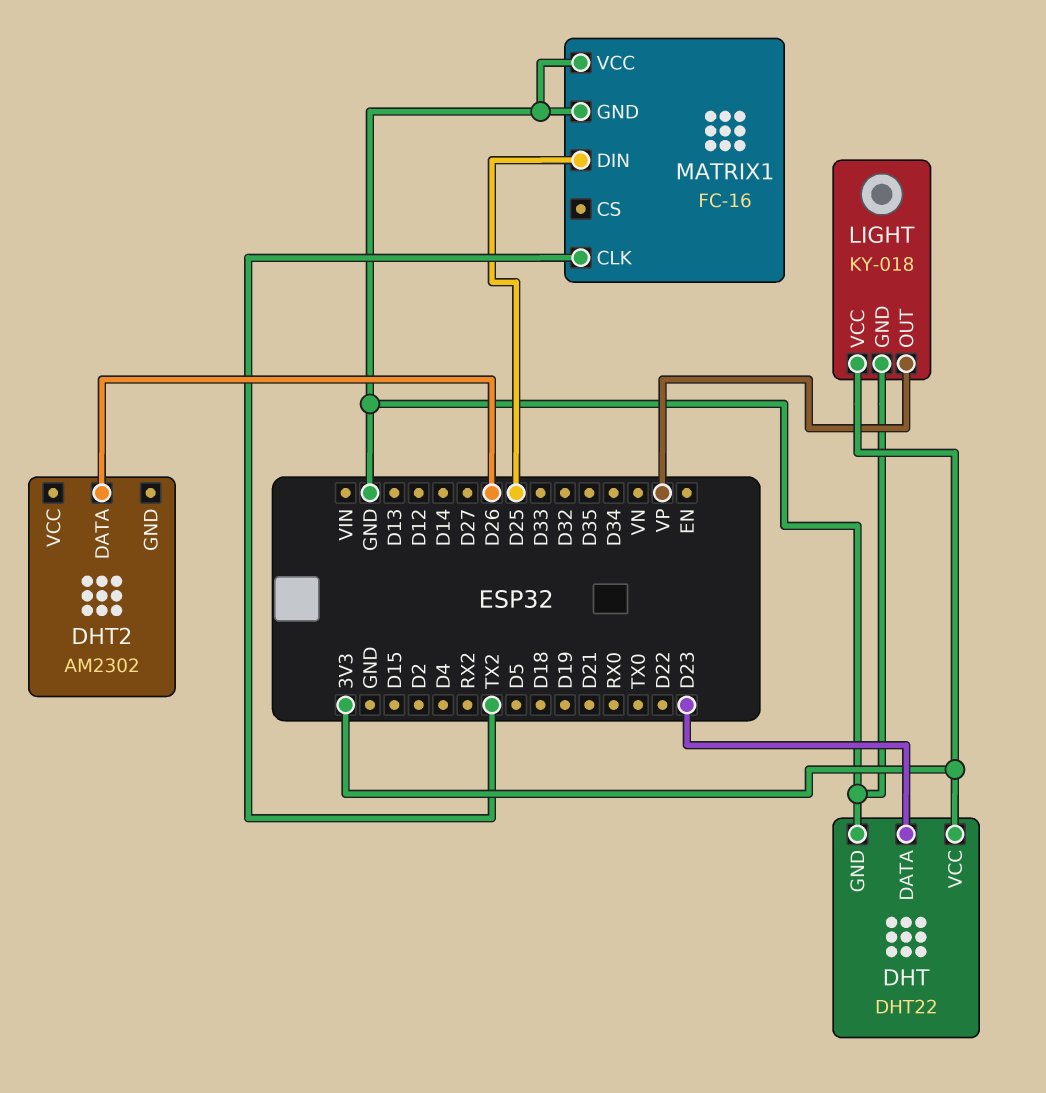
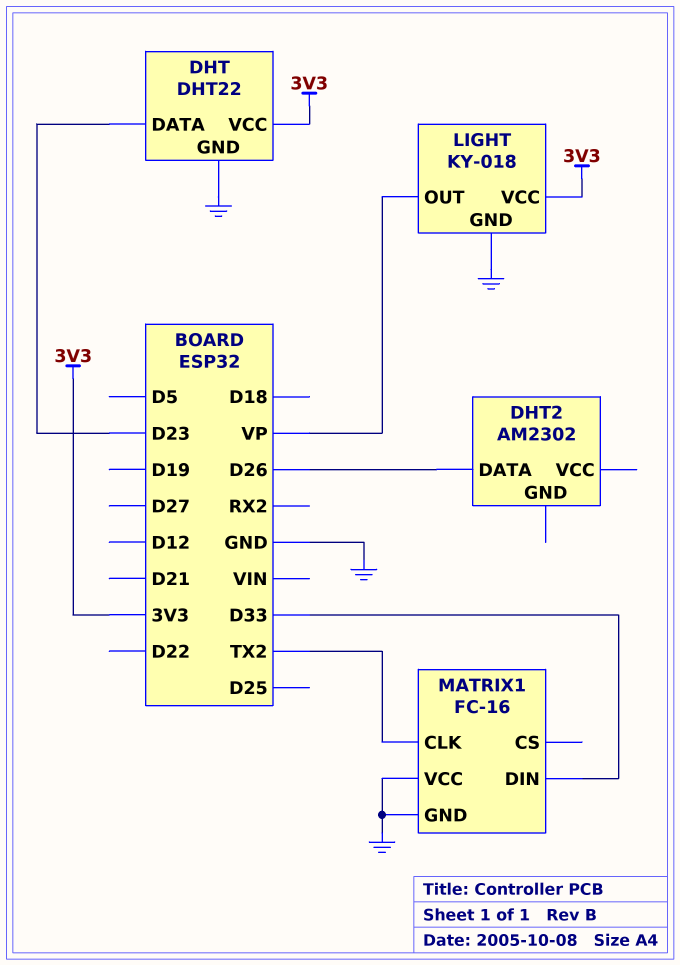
MATRIX1 pin DIN: D25 -> D33

